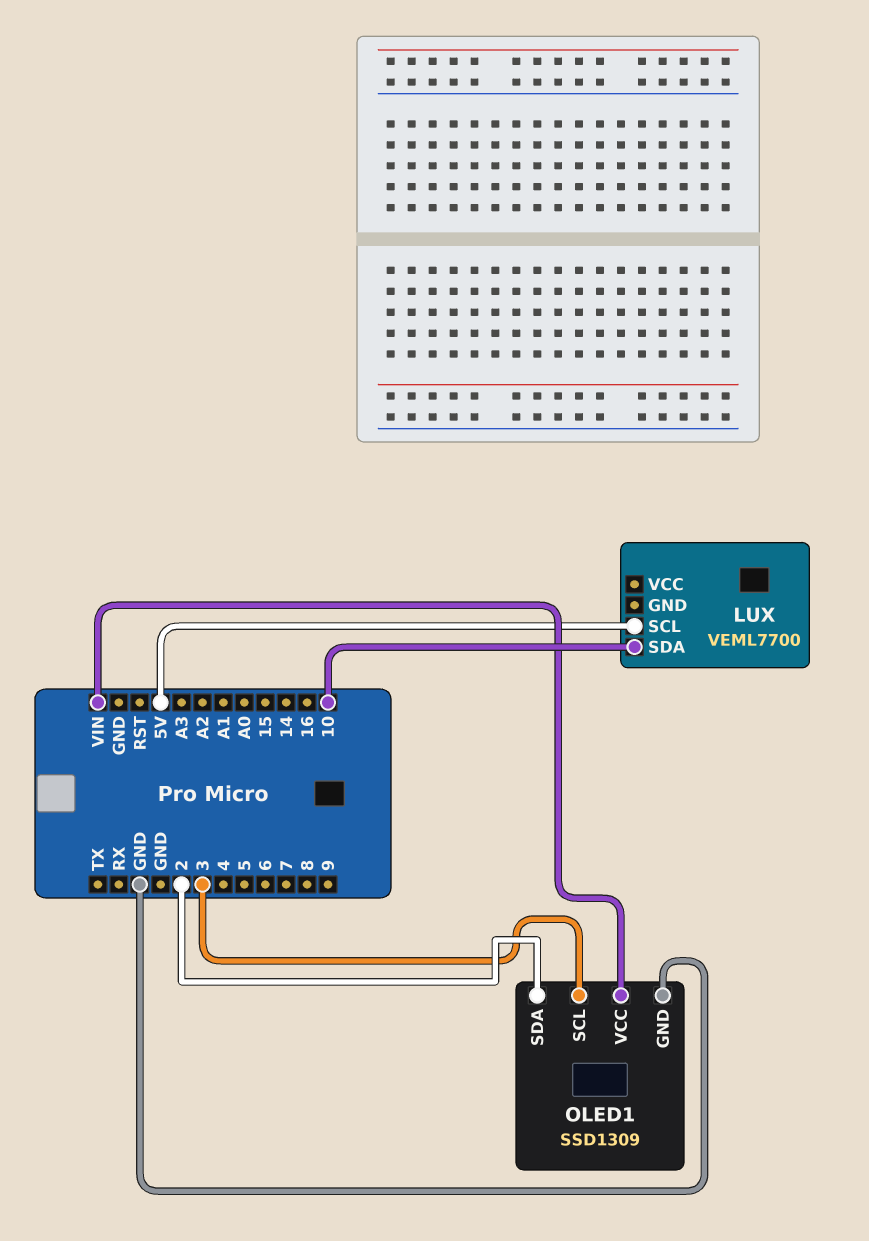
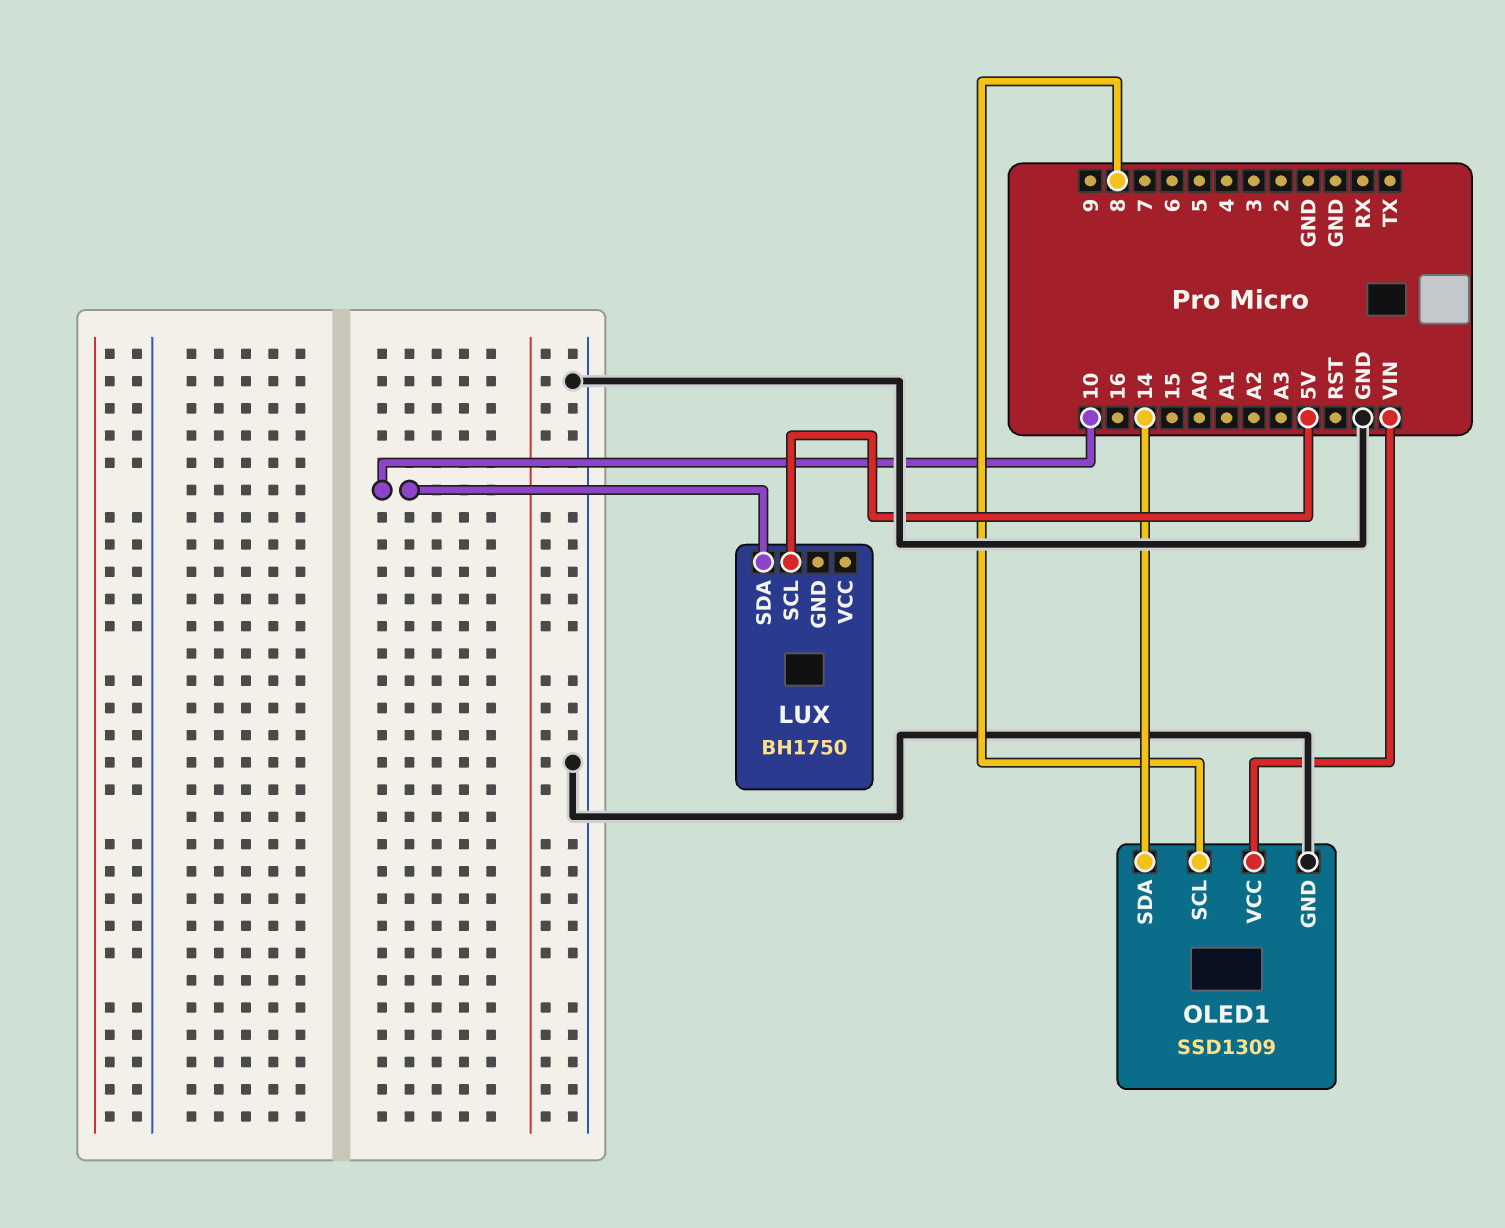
LUX: VEML7700 -> BH1750
OLED1 pin SCL: 3 -> 8
OLED1 pin SDA: 2 -> 14

